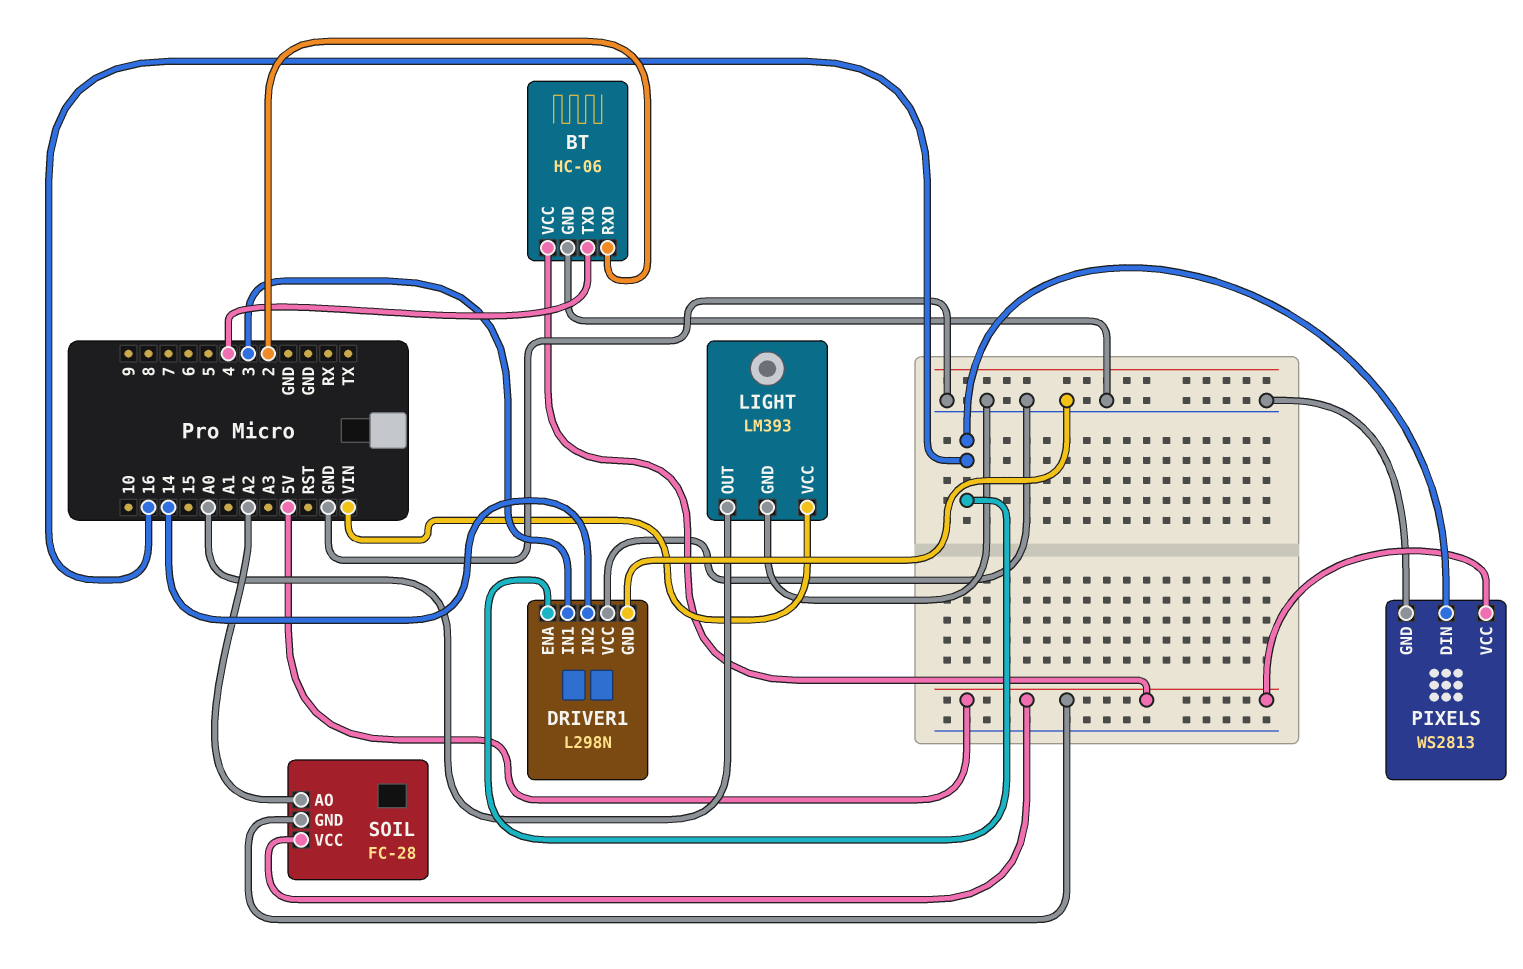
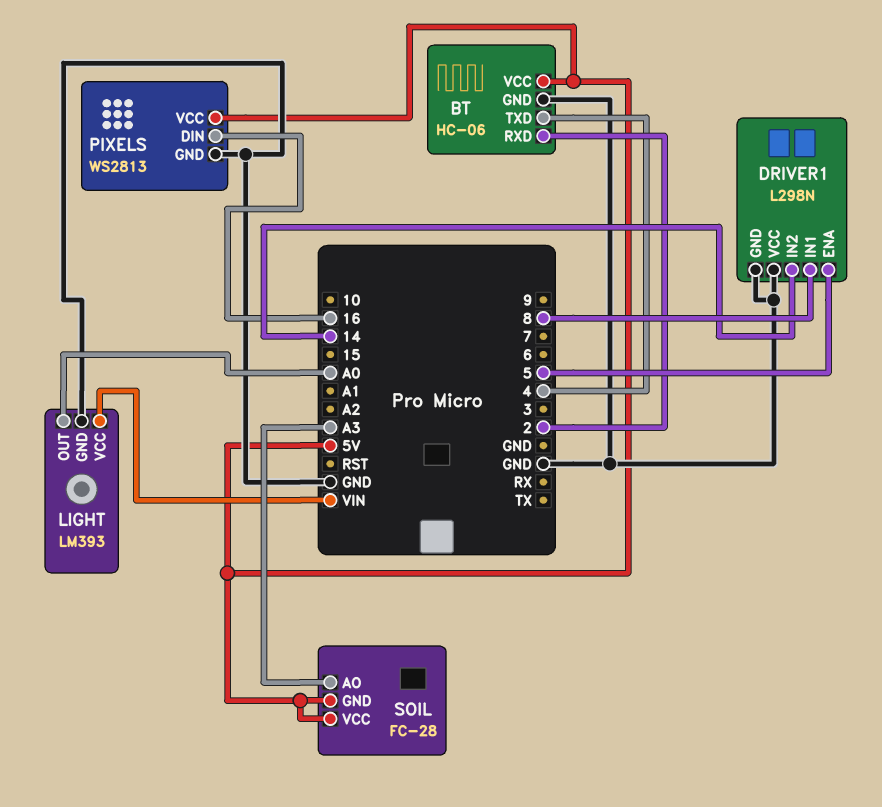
DRIVER1 pin ENA: 16 -> 5
DRIVER1 pin IN1: 3 -> 8
SOIL pin AO: A2 -> A3

